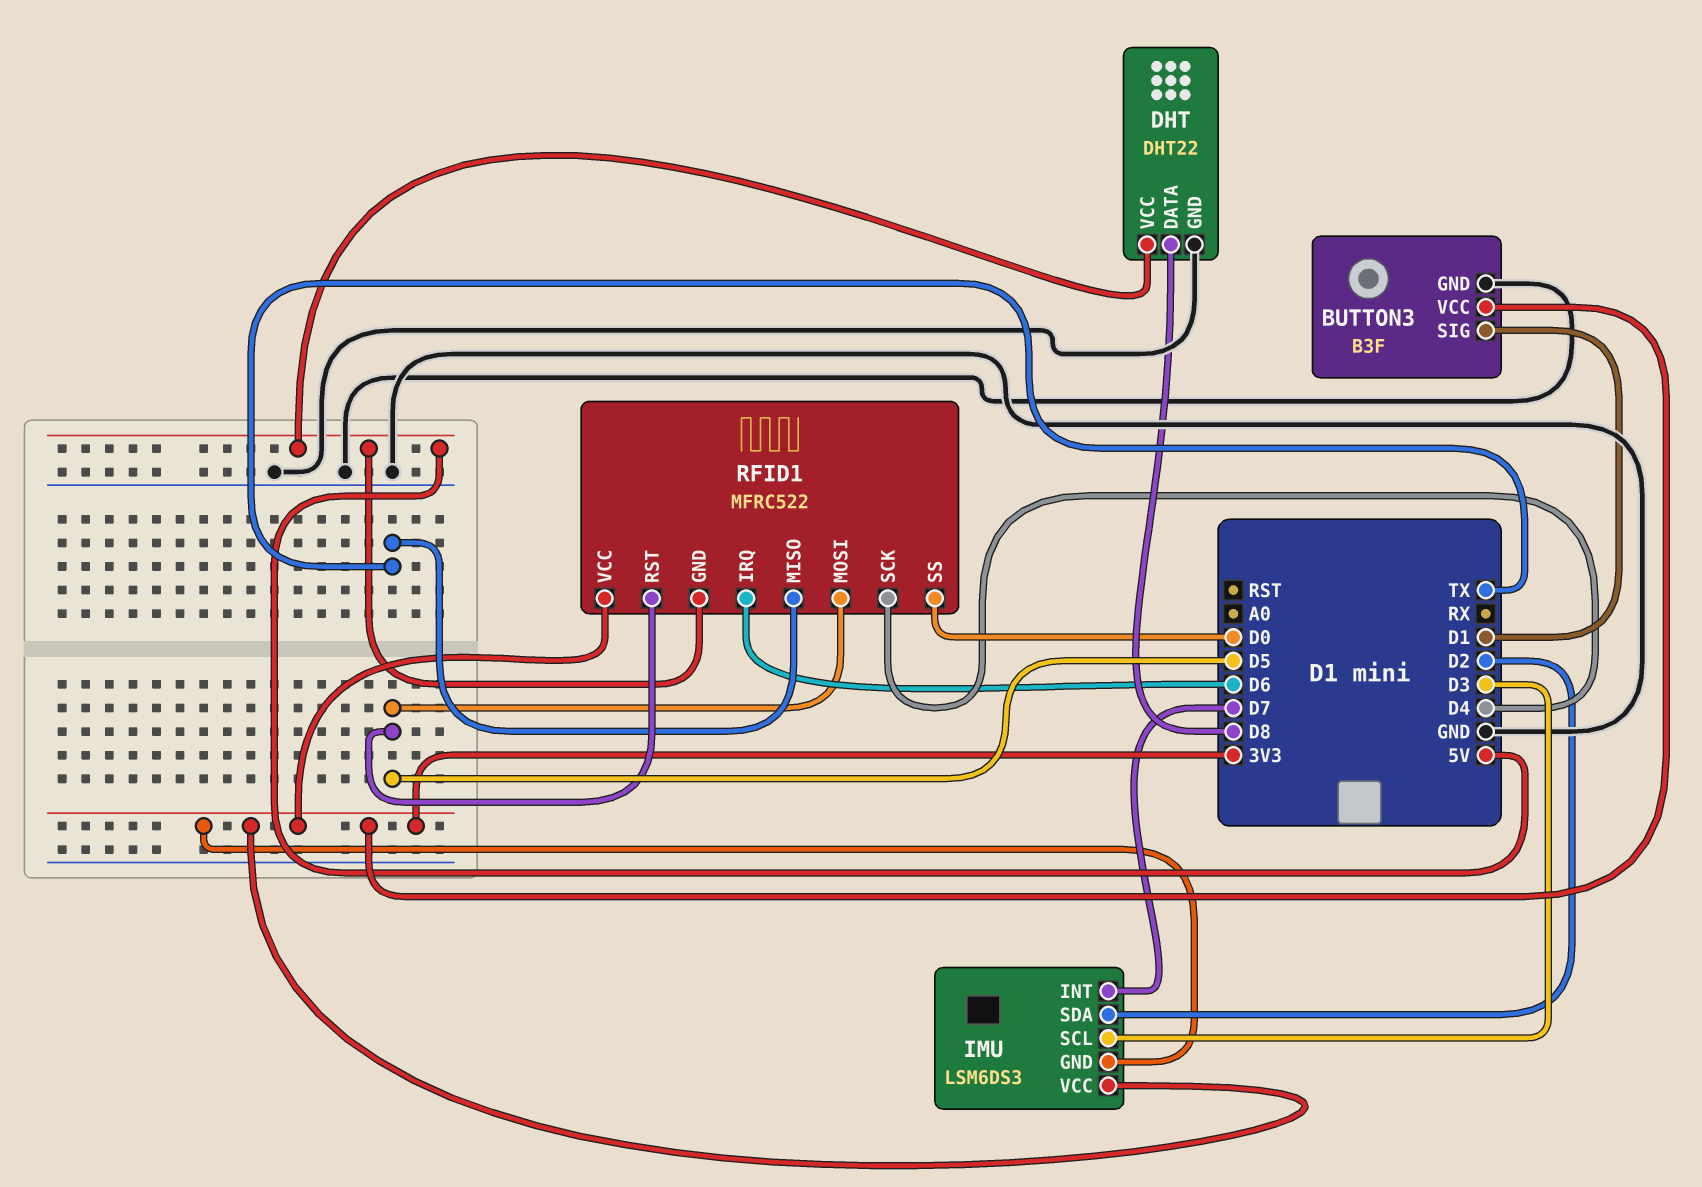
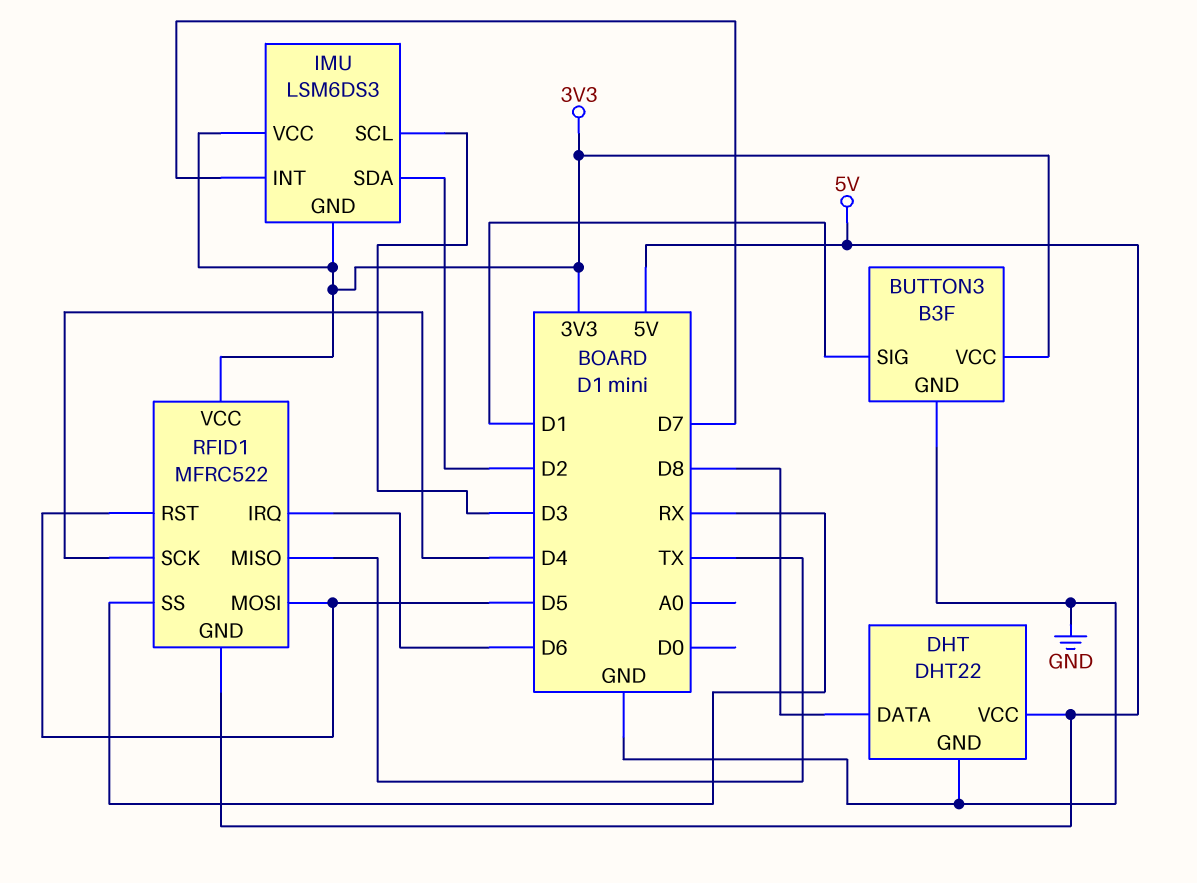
RFID1 pin SS: D0 -> RX

